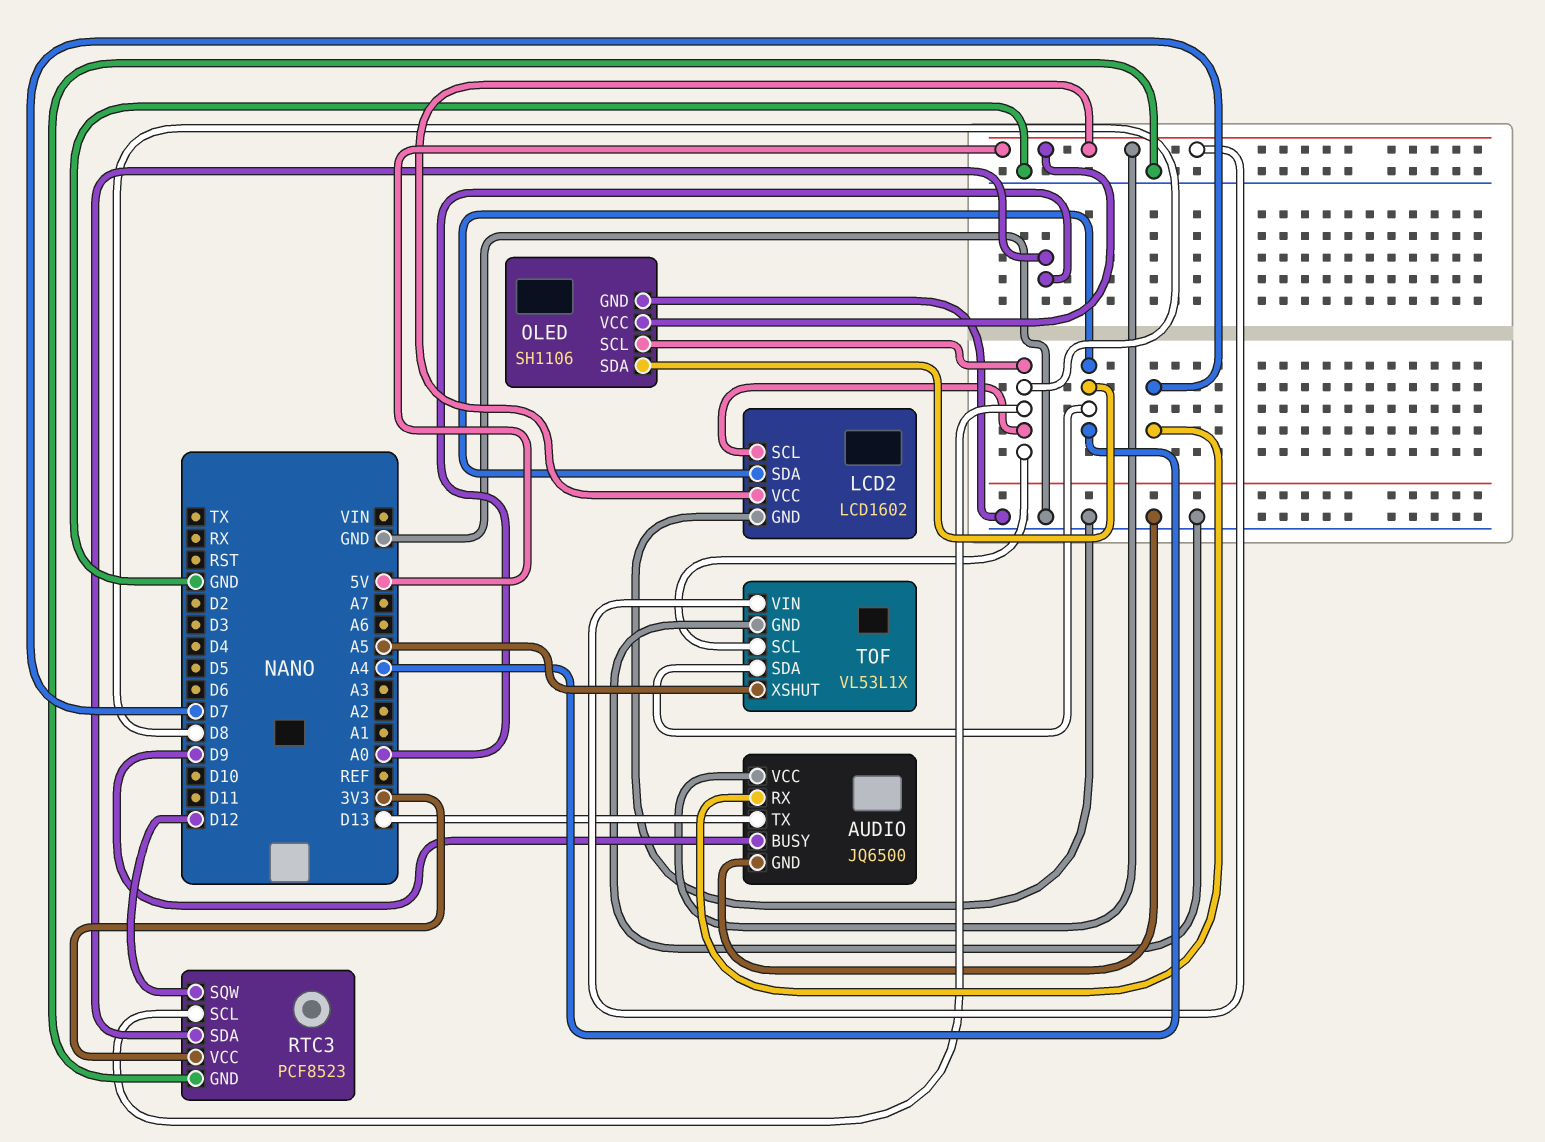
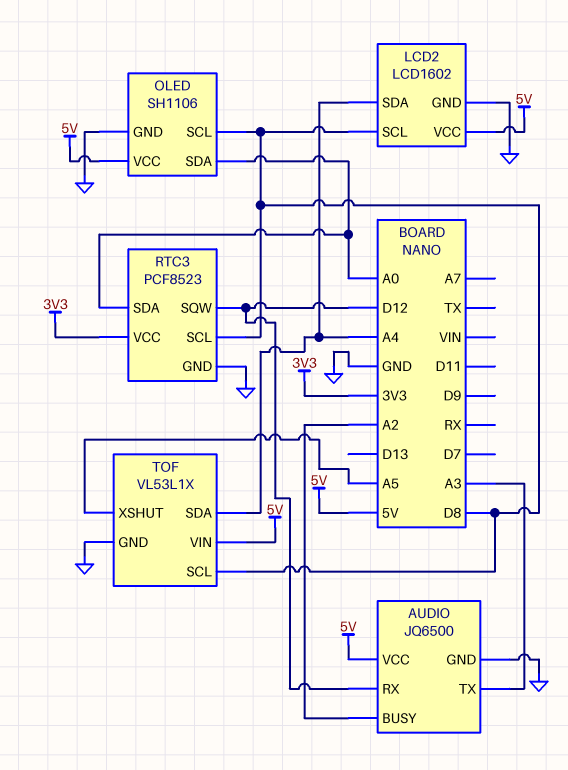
AUDIO pin BUSY: D9 -> A2
AUDIO pin RX: D7 -> D12
AUDIO pin TX: D13 -> A3
OLED pin SDA: A4 -> A0

